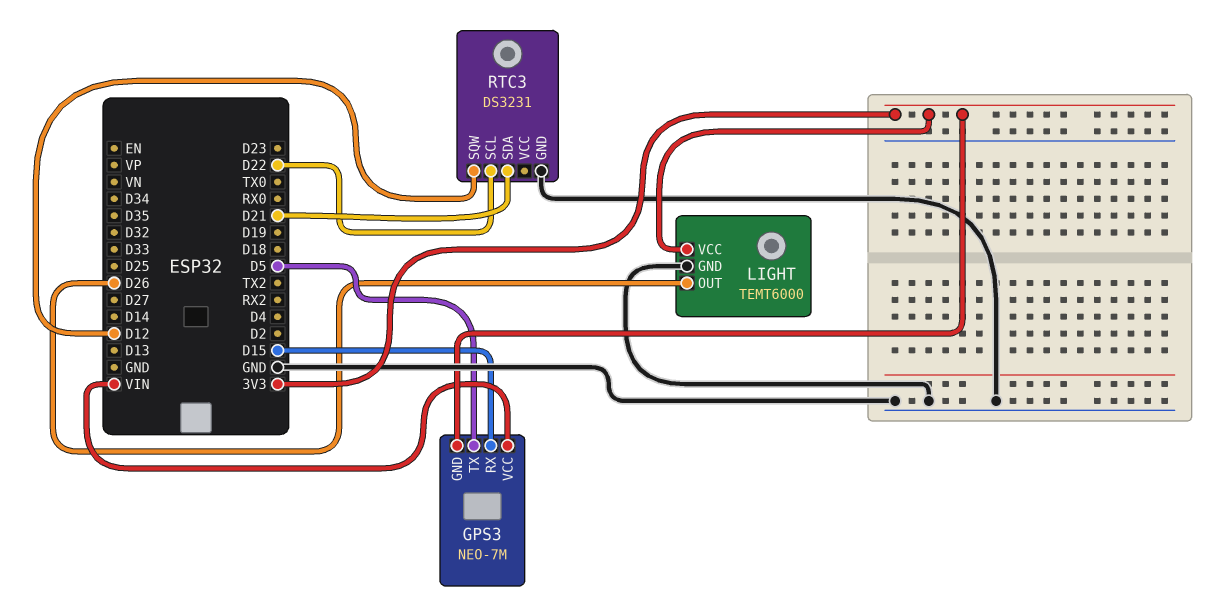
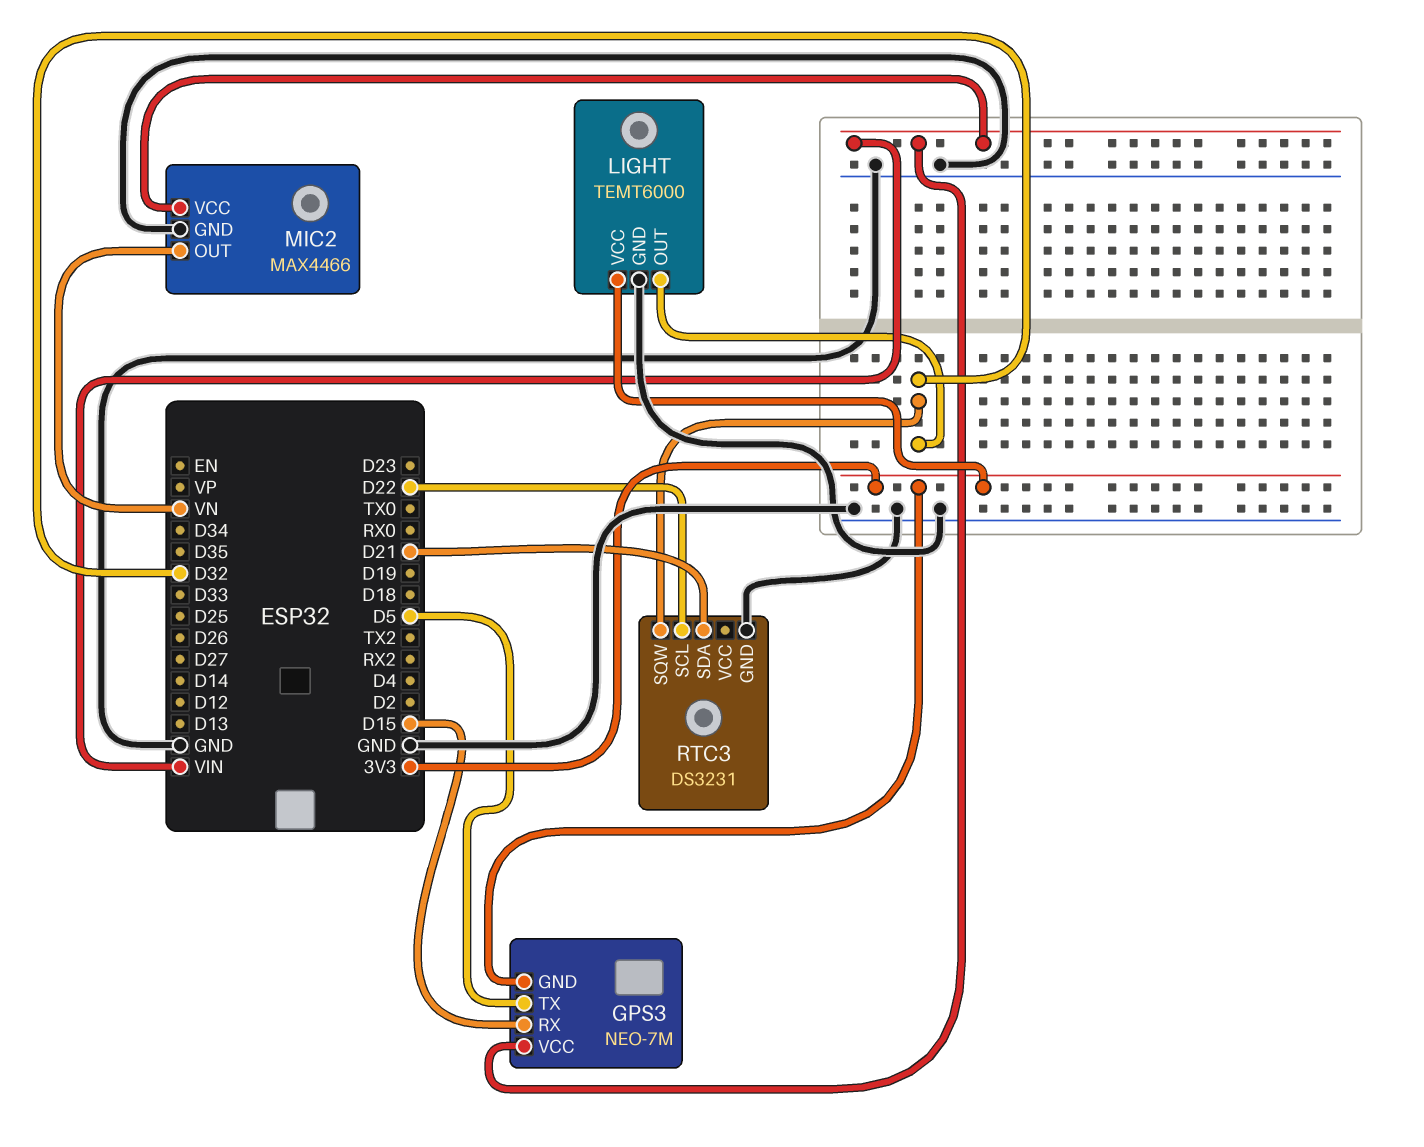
LIGHT pin OUT: D26 -> D32
MIC2: none -> MAX4466
MIC2 pin GND: none -> GND
MIC2 pin OUT: none -> VN
MIC2 pin VCC: none -> VIN
RTC3 pin SQW: D12 -> D32

